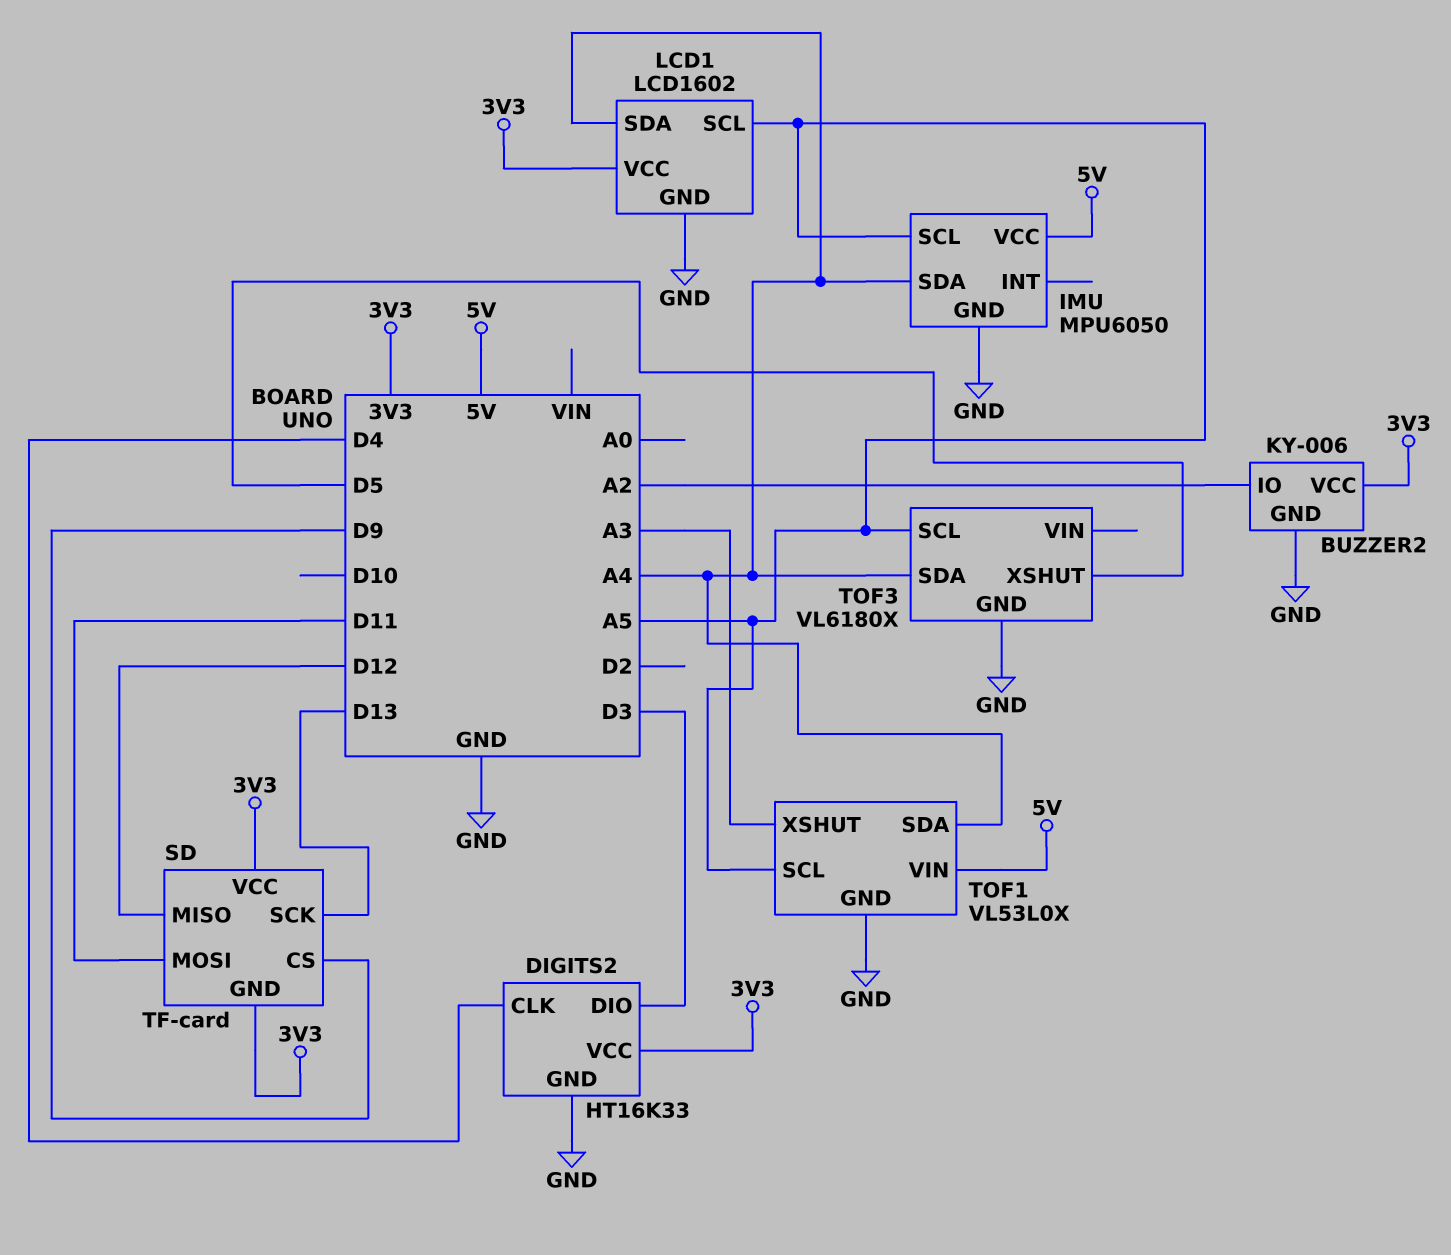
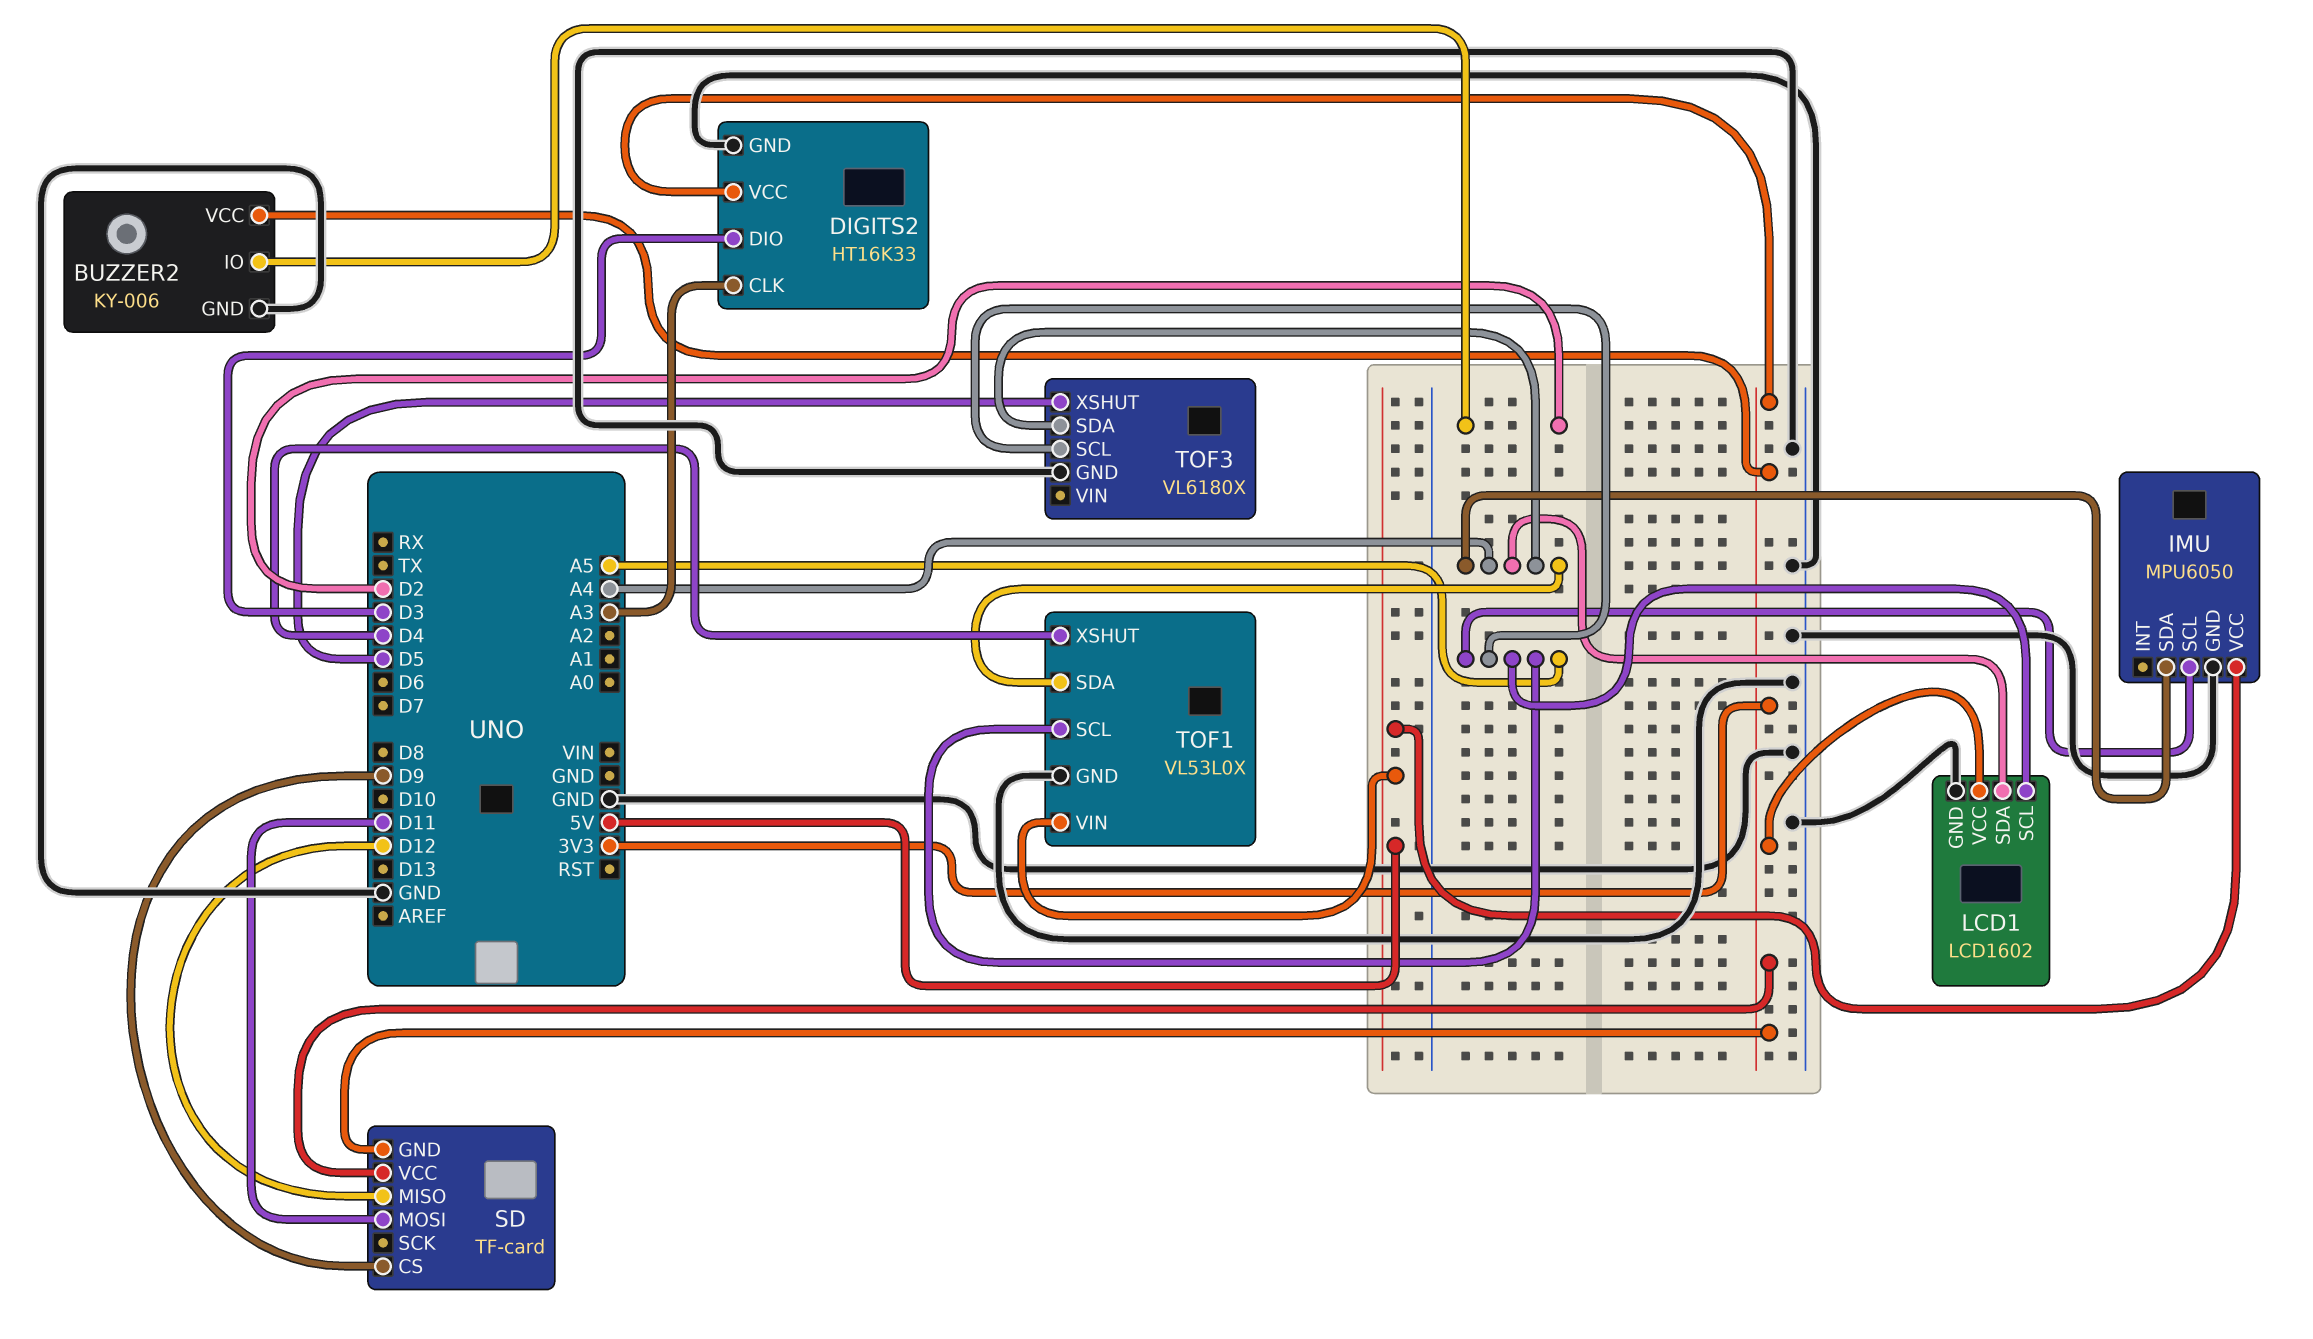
BUZZER2 pin IO: A2 -> D2
DIGITS2 pin CLK: D4 -> A3
SD pin SCK: D13 -> none
TOF1 pin XSHUT: A3 -> D4

